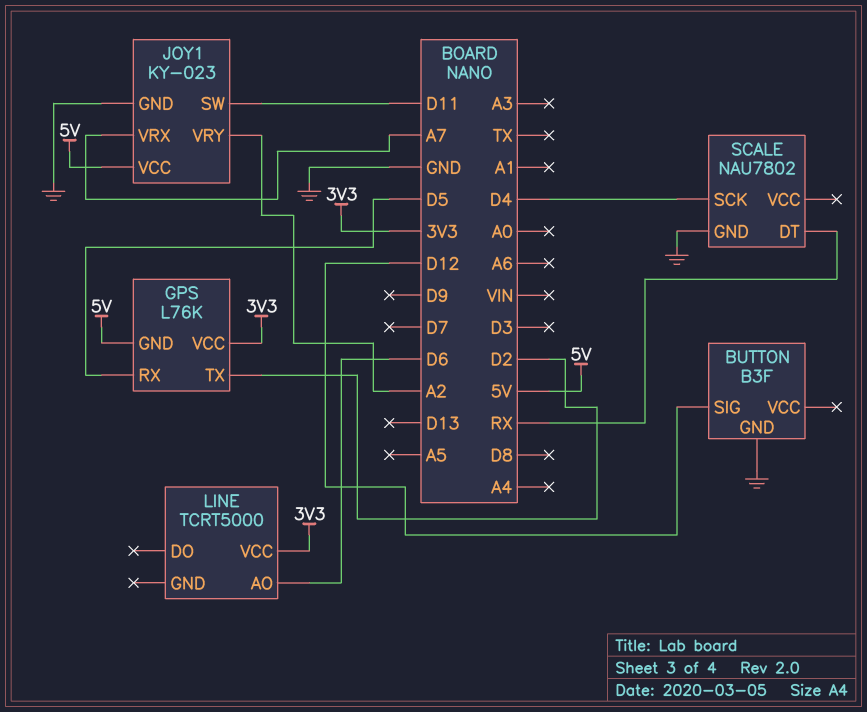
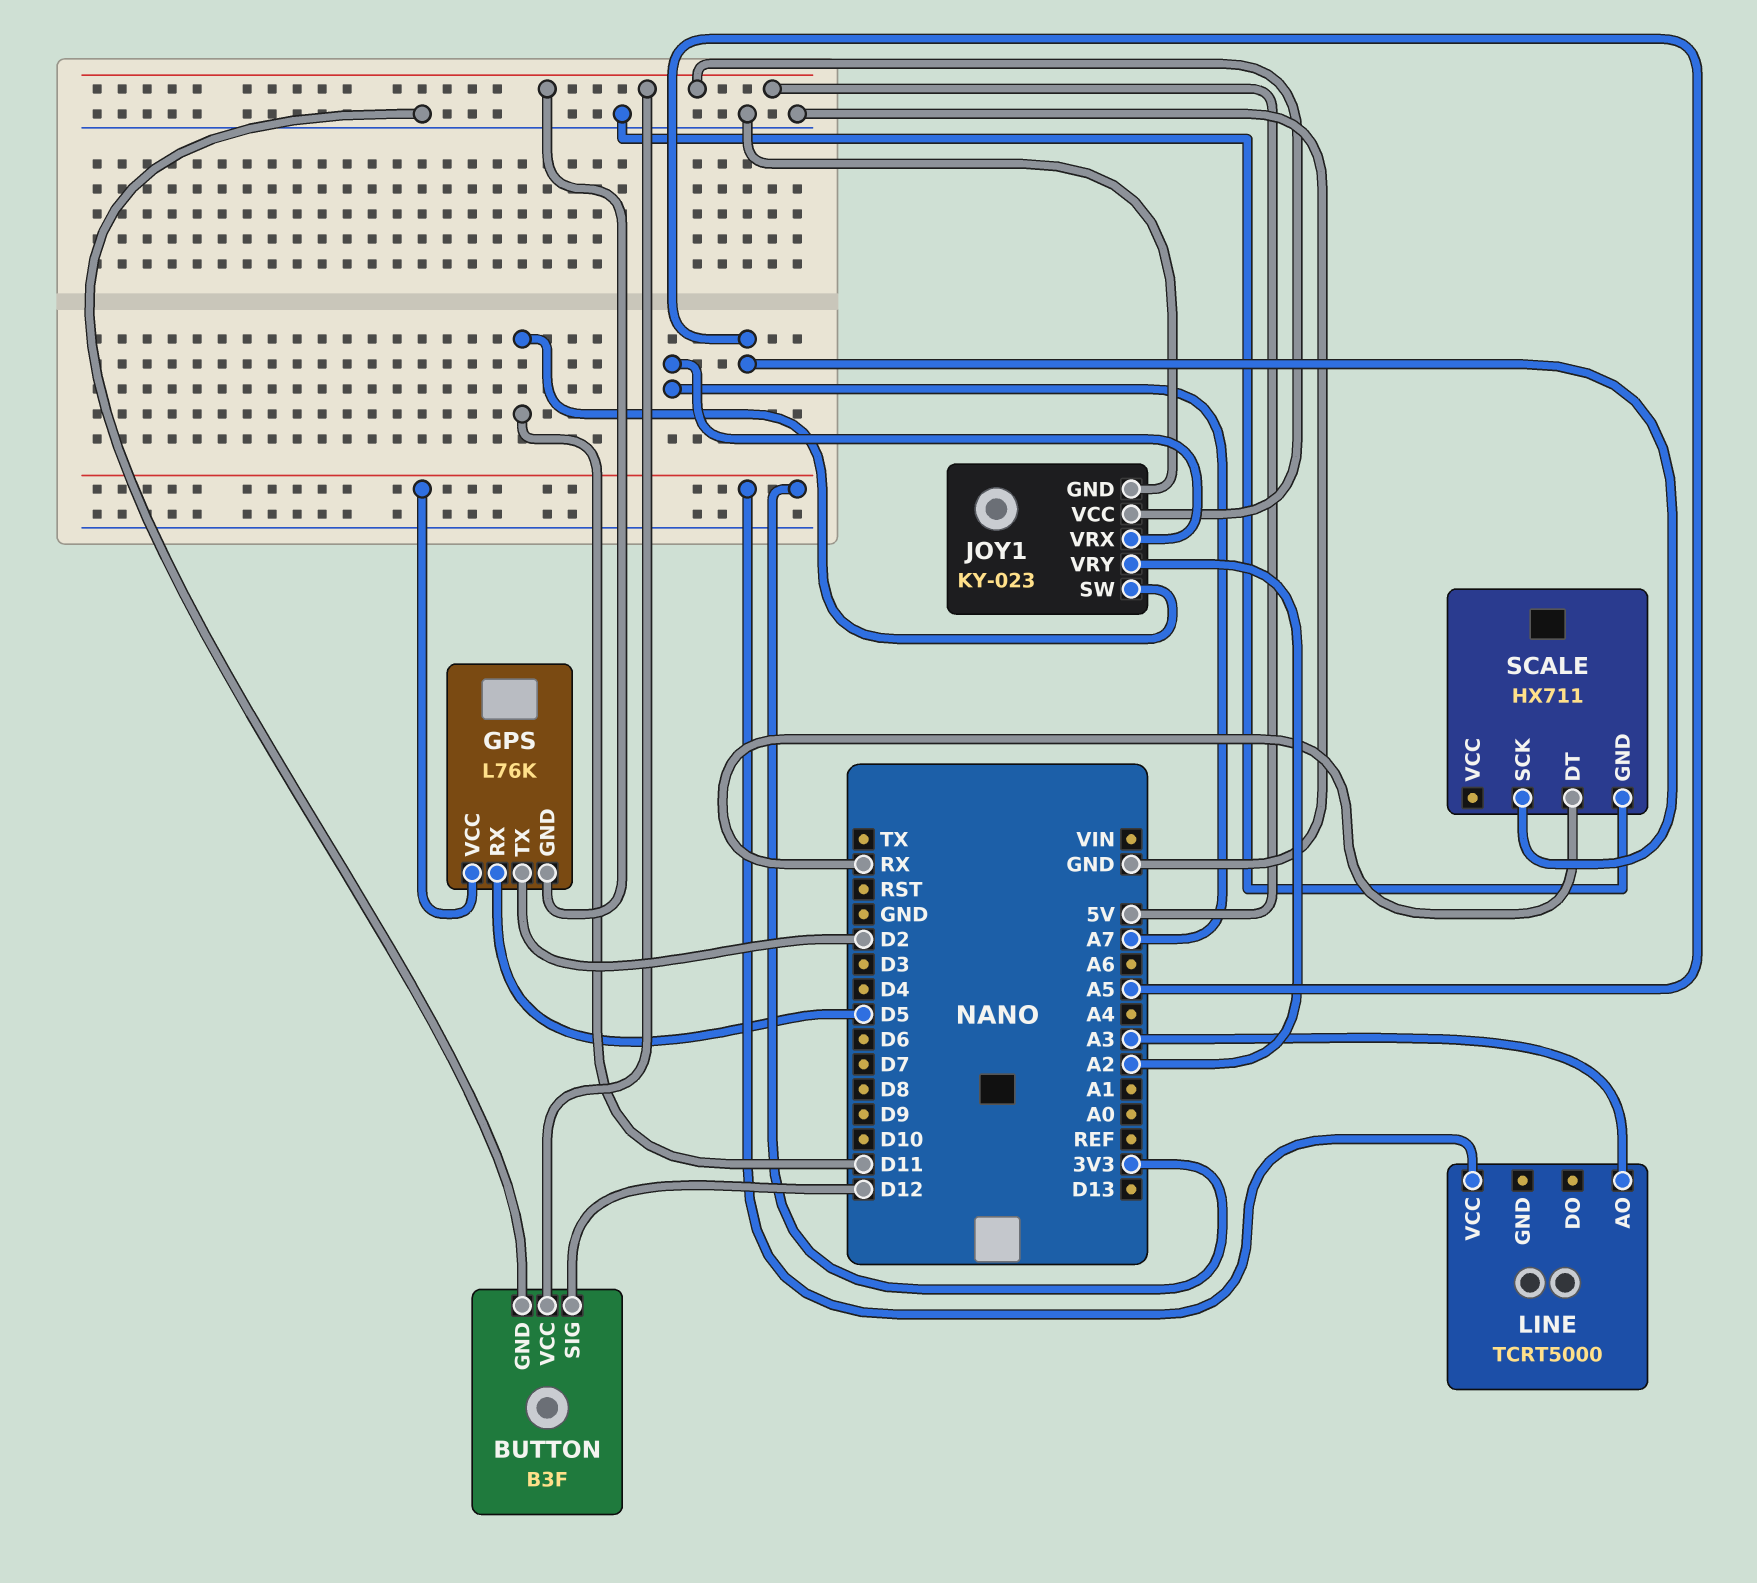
BUTTON pin VCC: none -> 5V
LINE pin AO: D6 -> A3
SCALE: NAU7802 -> HX711
SCALE pin SCK: D4 -> A5

